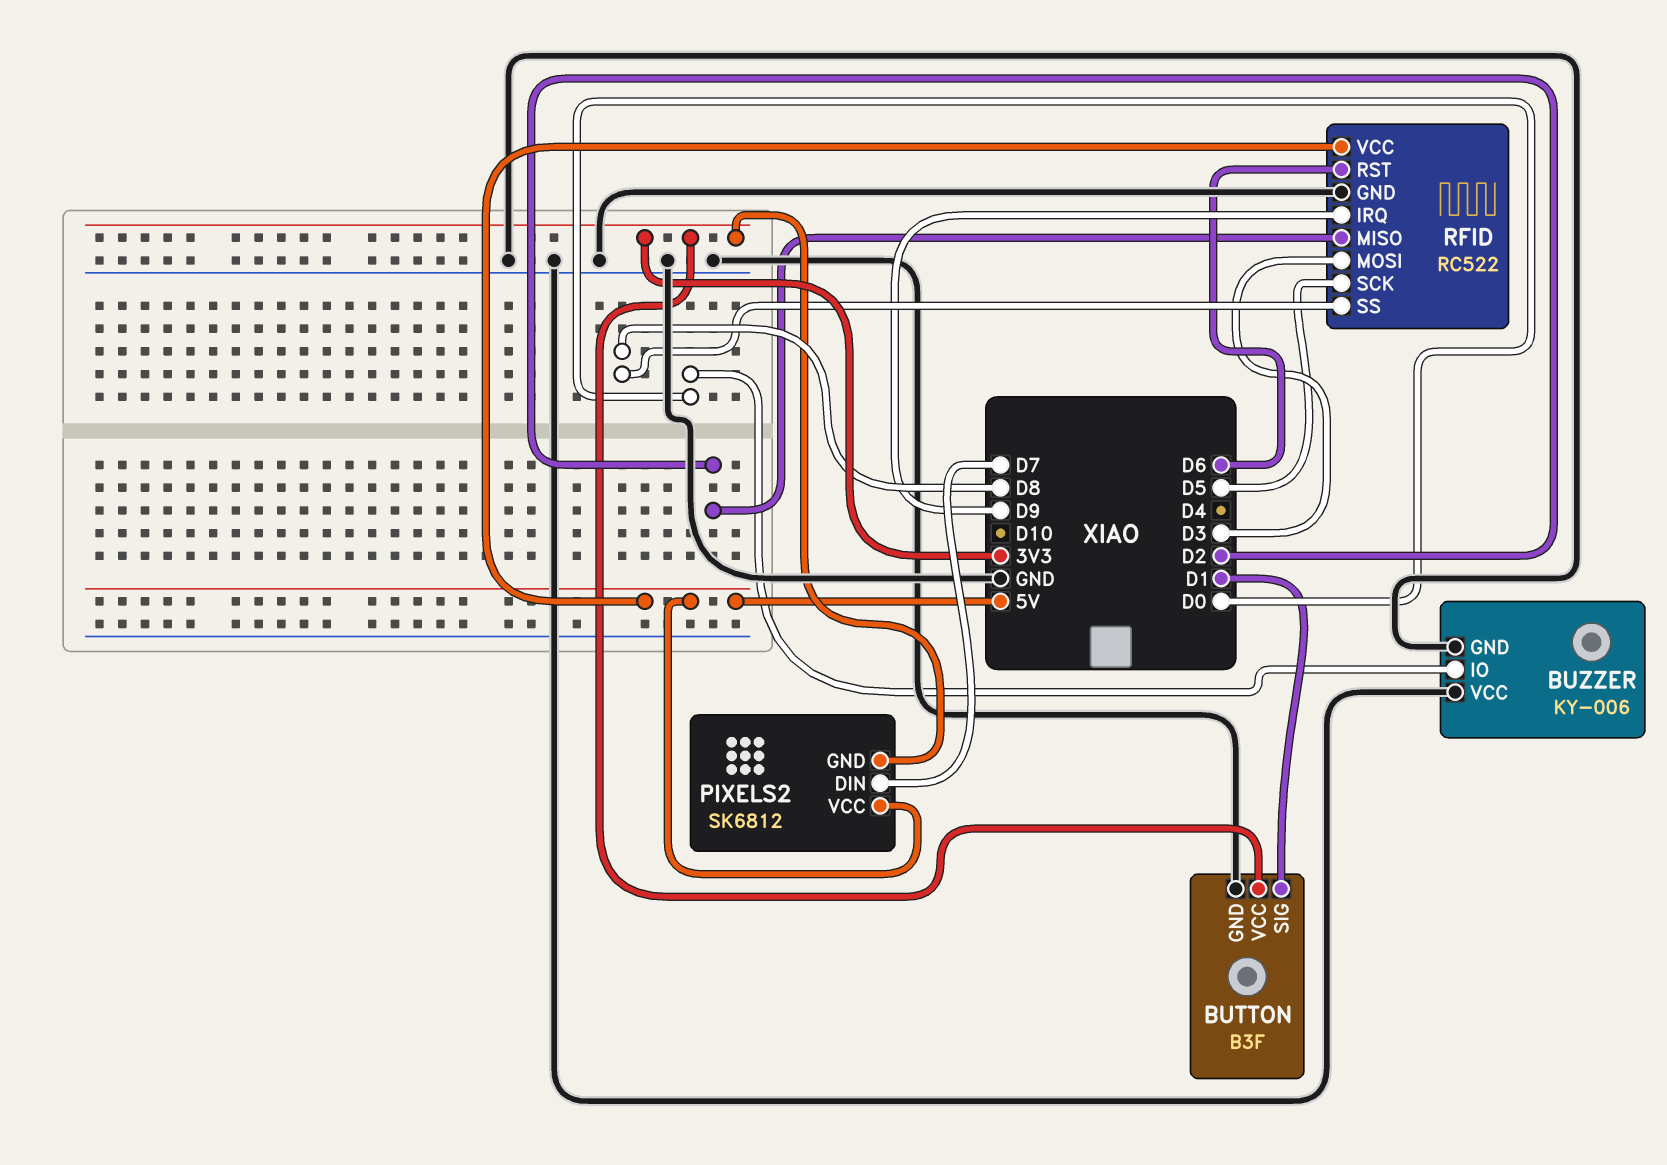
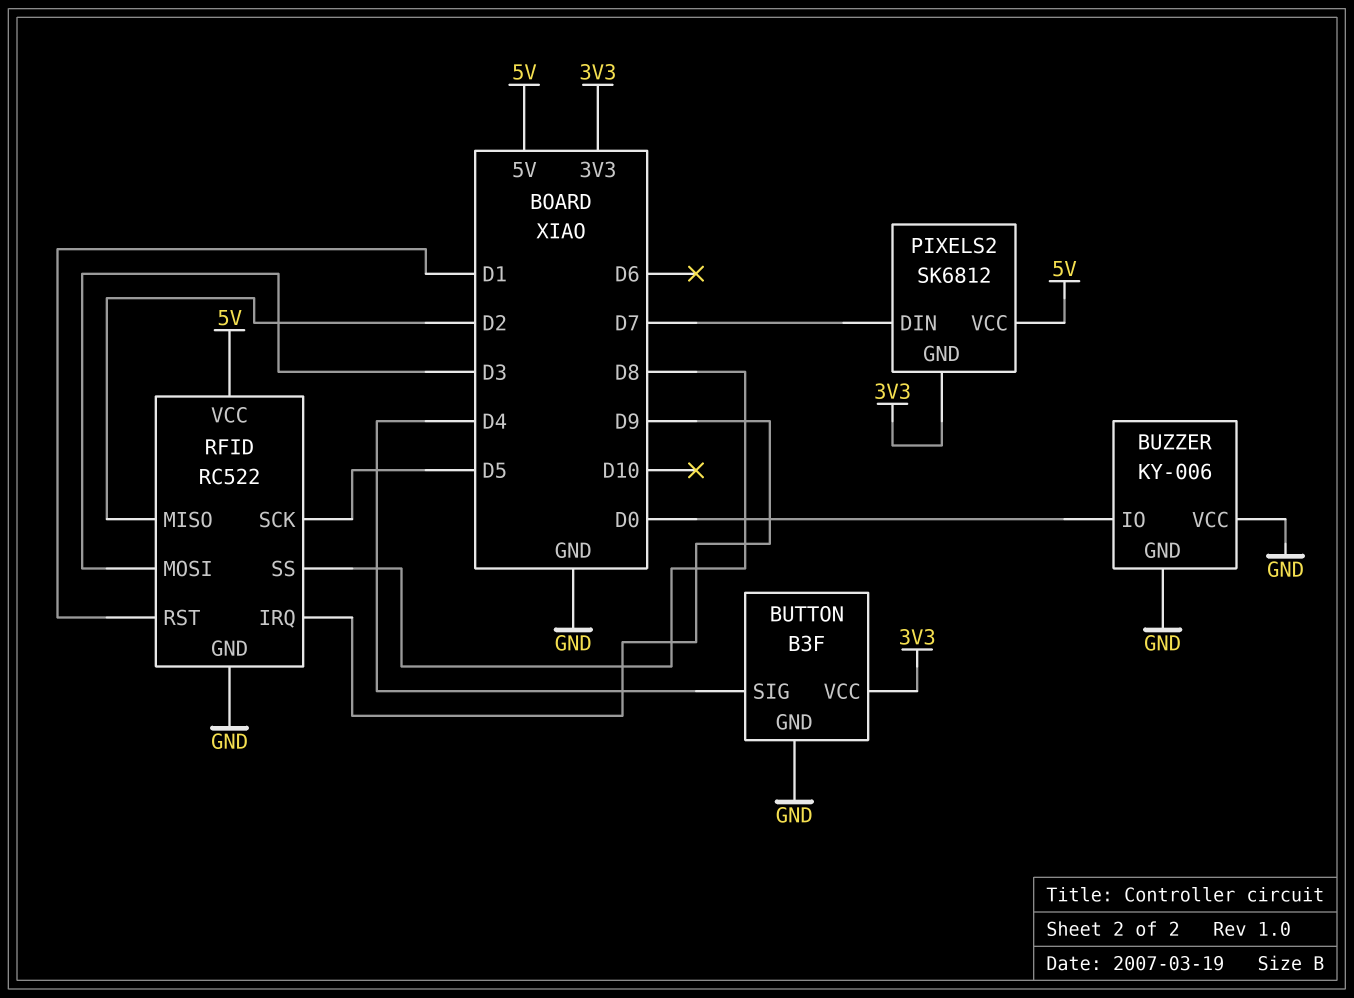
BUTTON pin SIG: D1 -> D4
RFID pin RST: D6 -> D1

